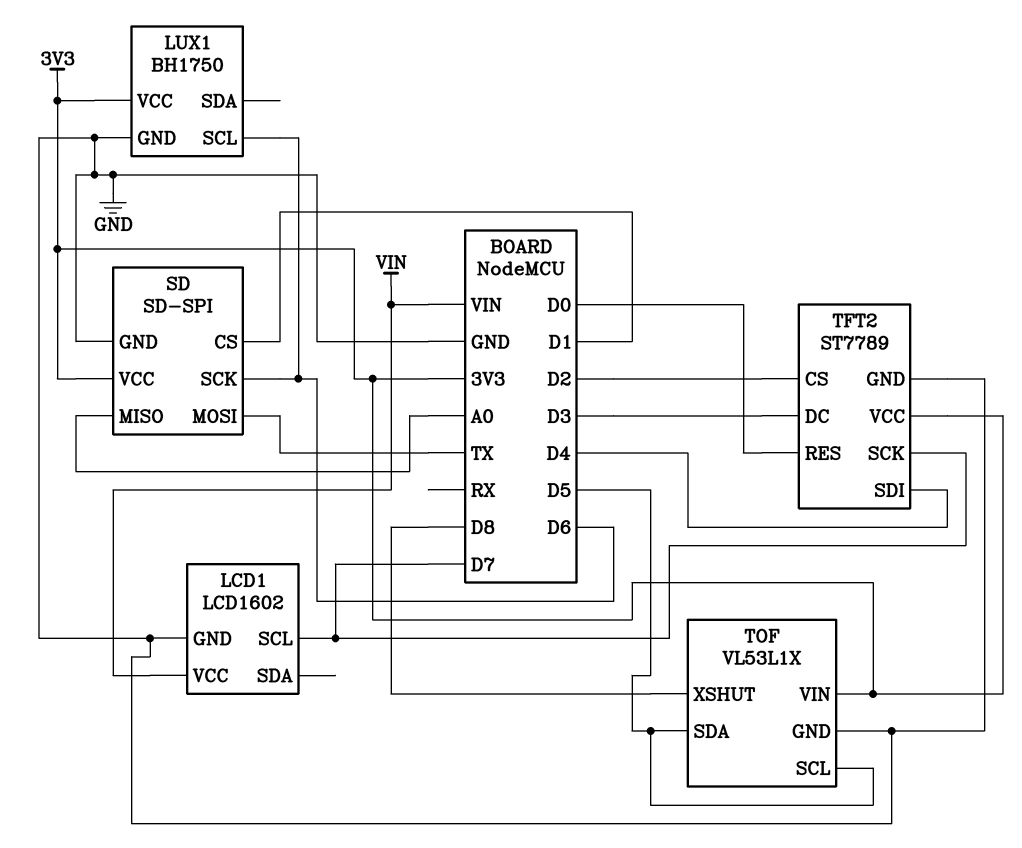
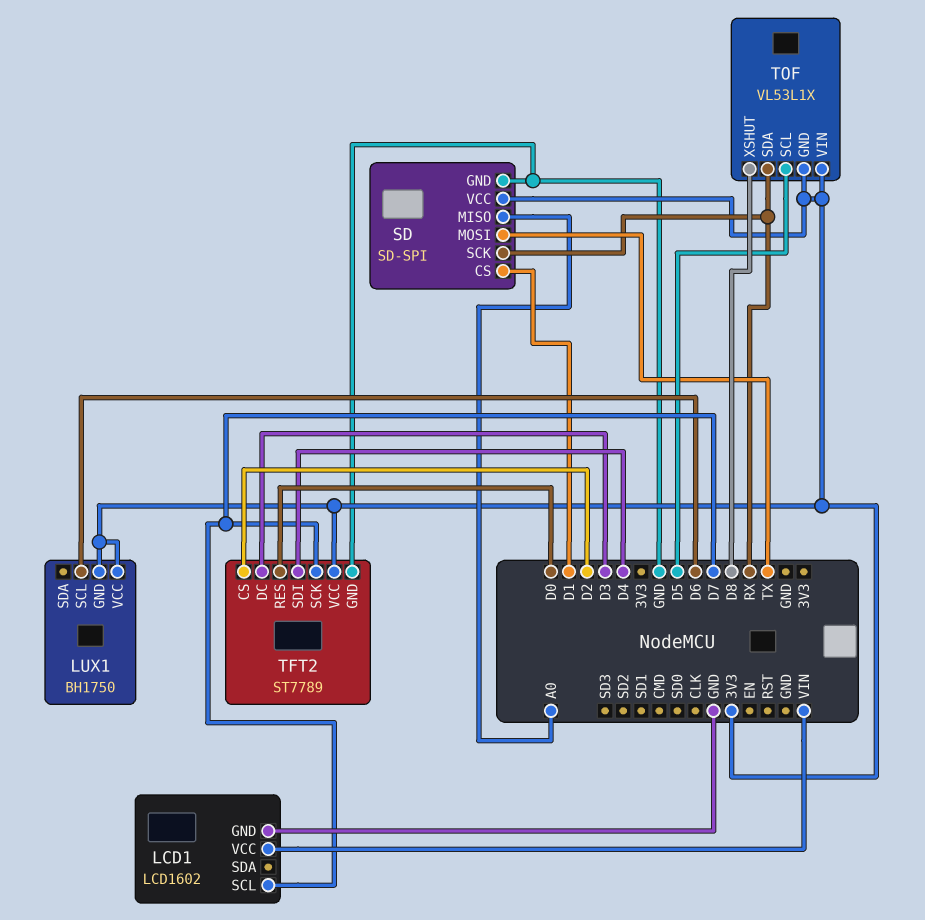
LUX1 pin GND: GND -> 3V3
SD pin SCK: D6 -> RX
TOF pin GND: GND -> 3V3
TOF pin SDA: D5 -> RX

